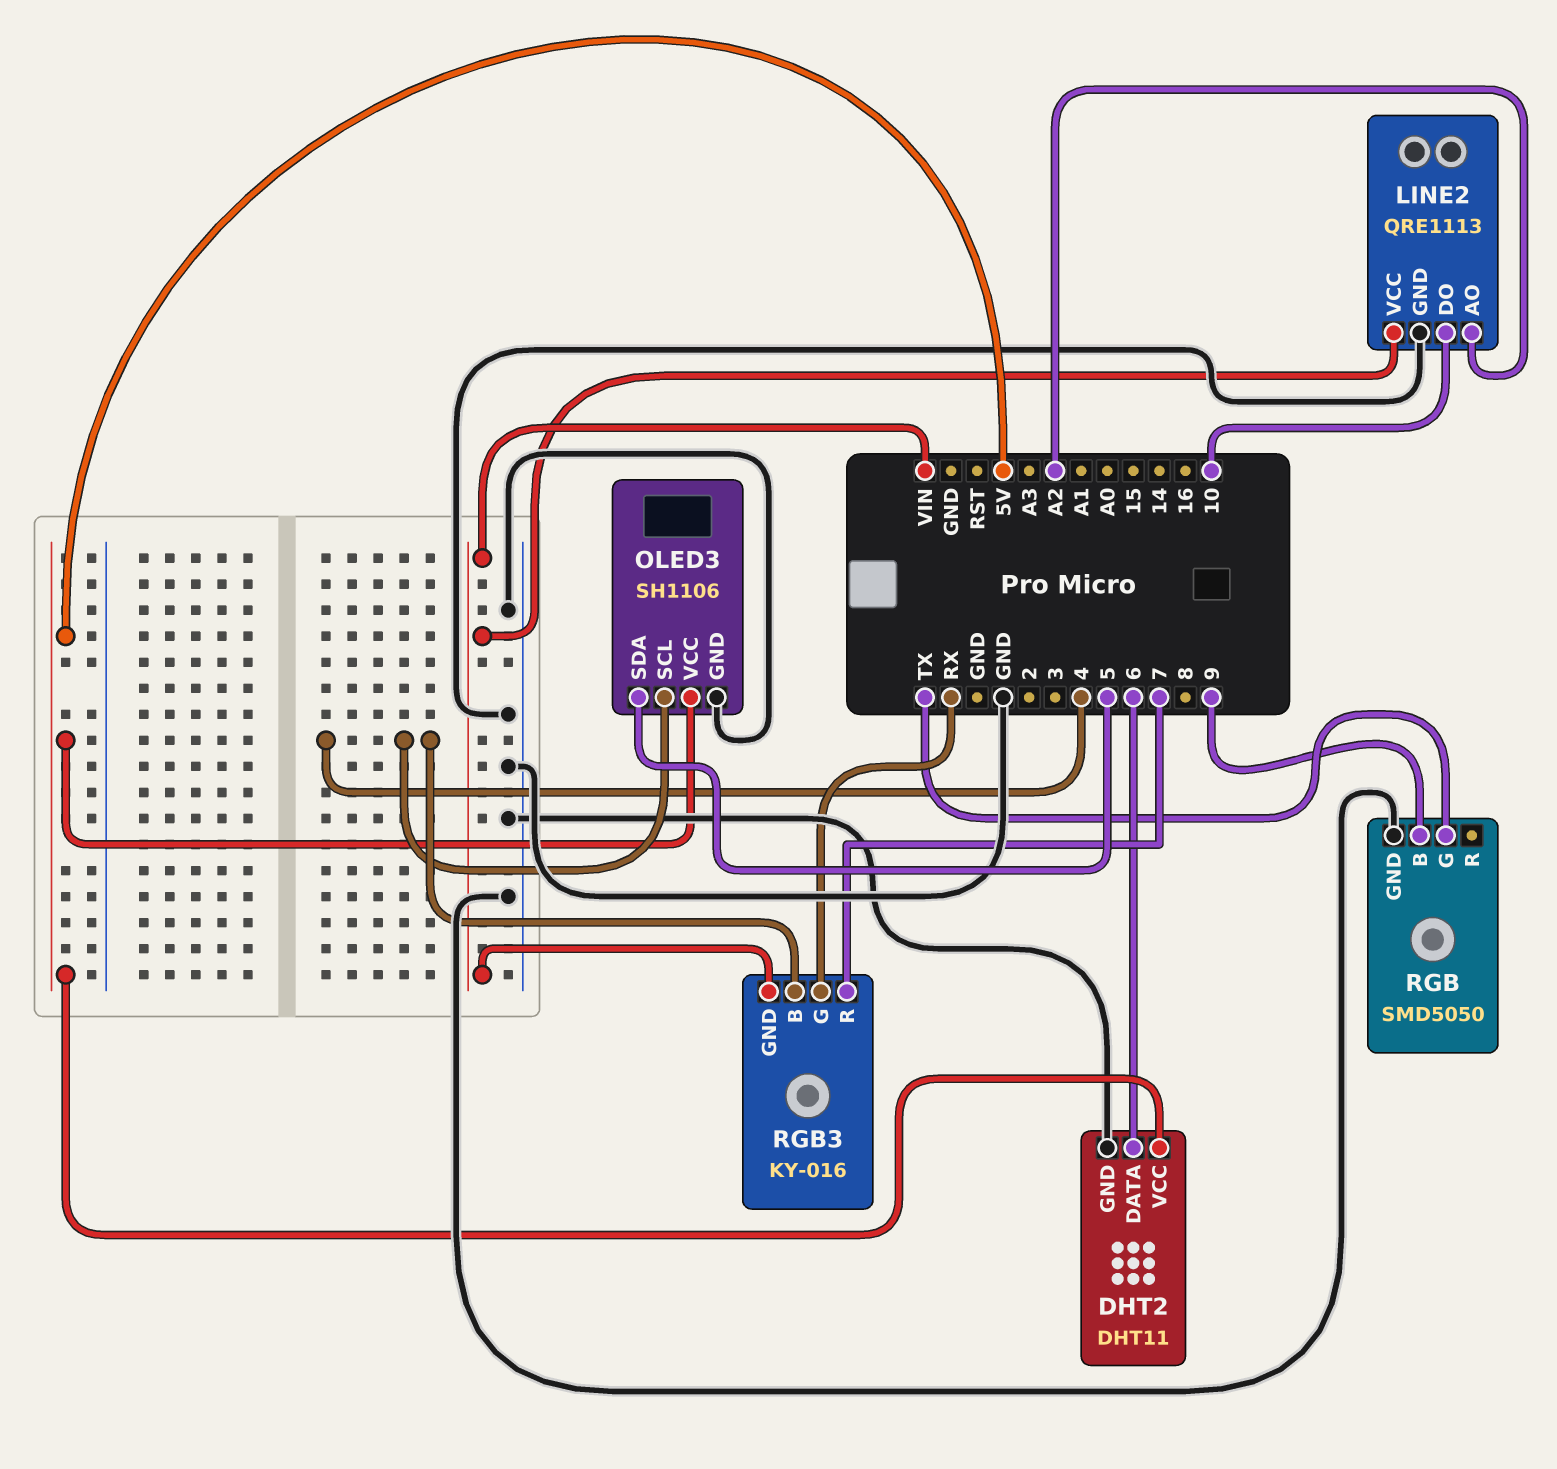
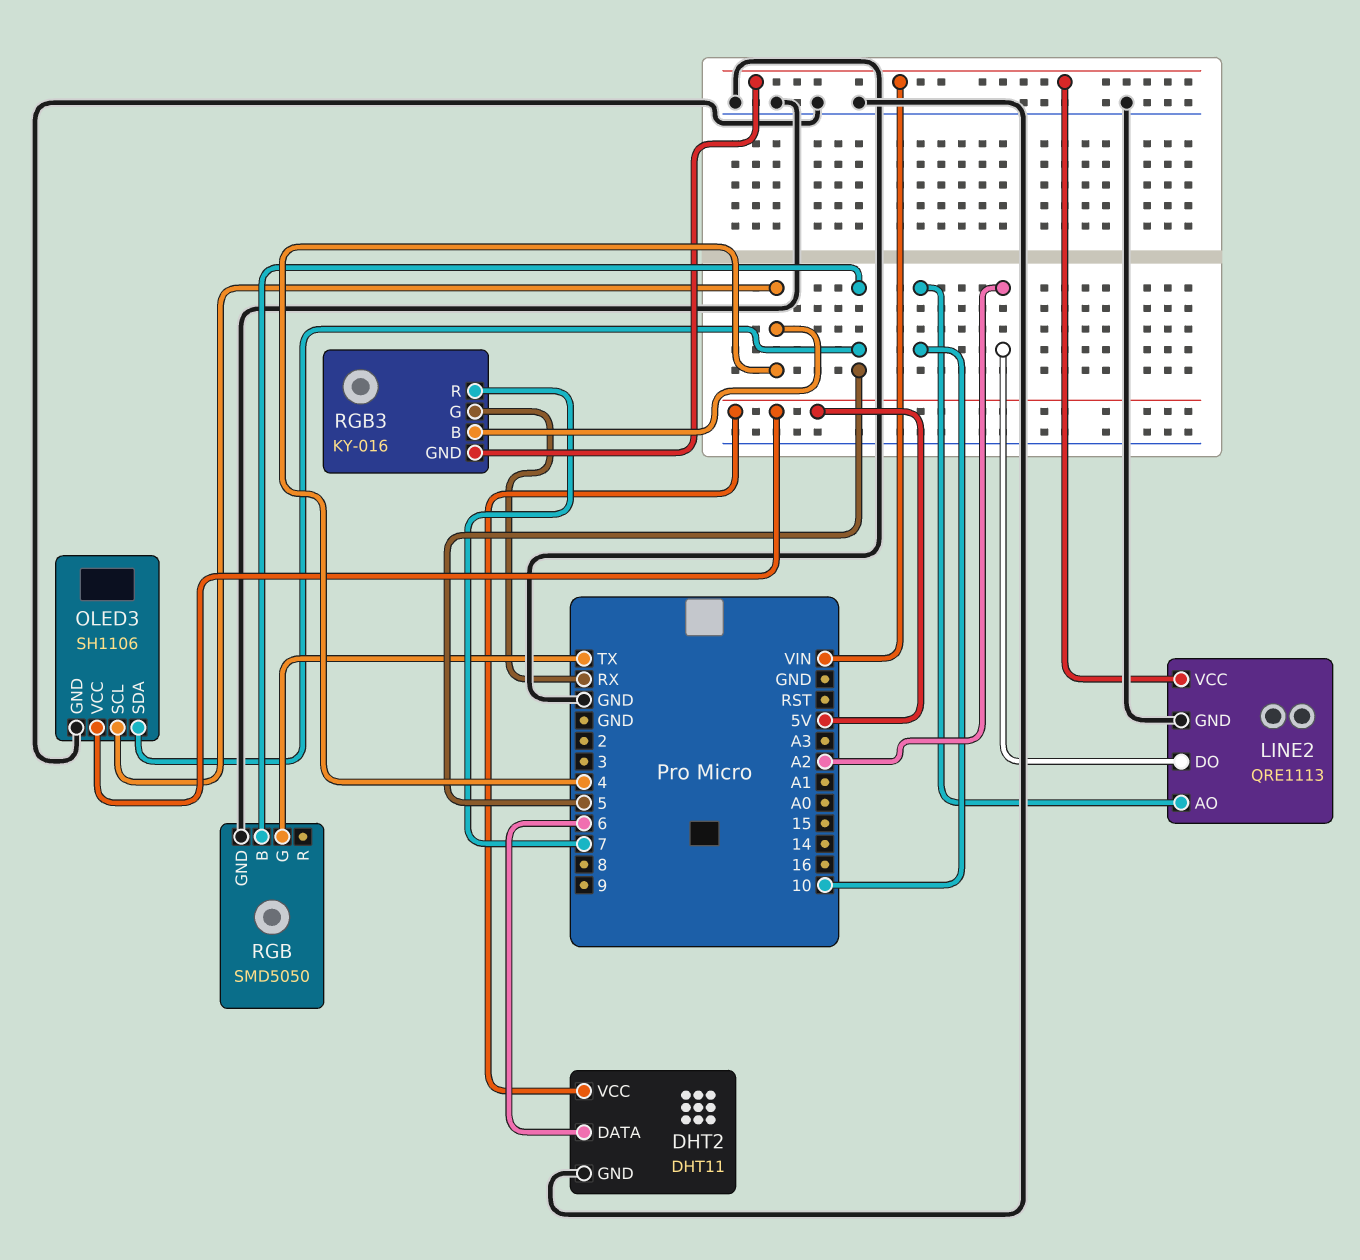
LINE2 pin AO: A2 -> 10
LINE2 pin DO: 10 -> A2
RGB pin B: 9 -> 5

